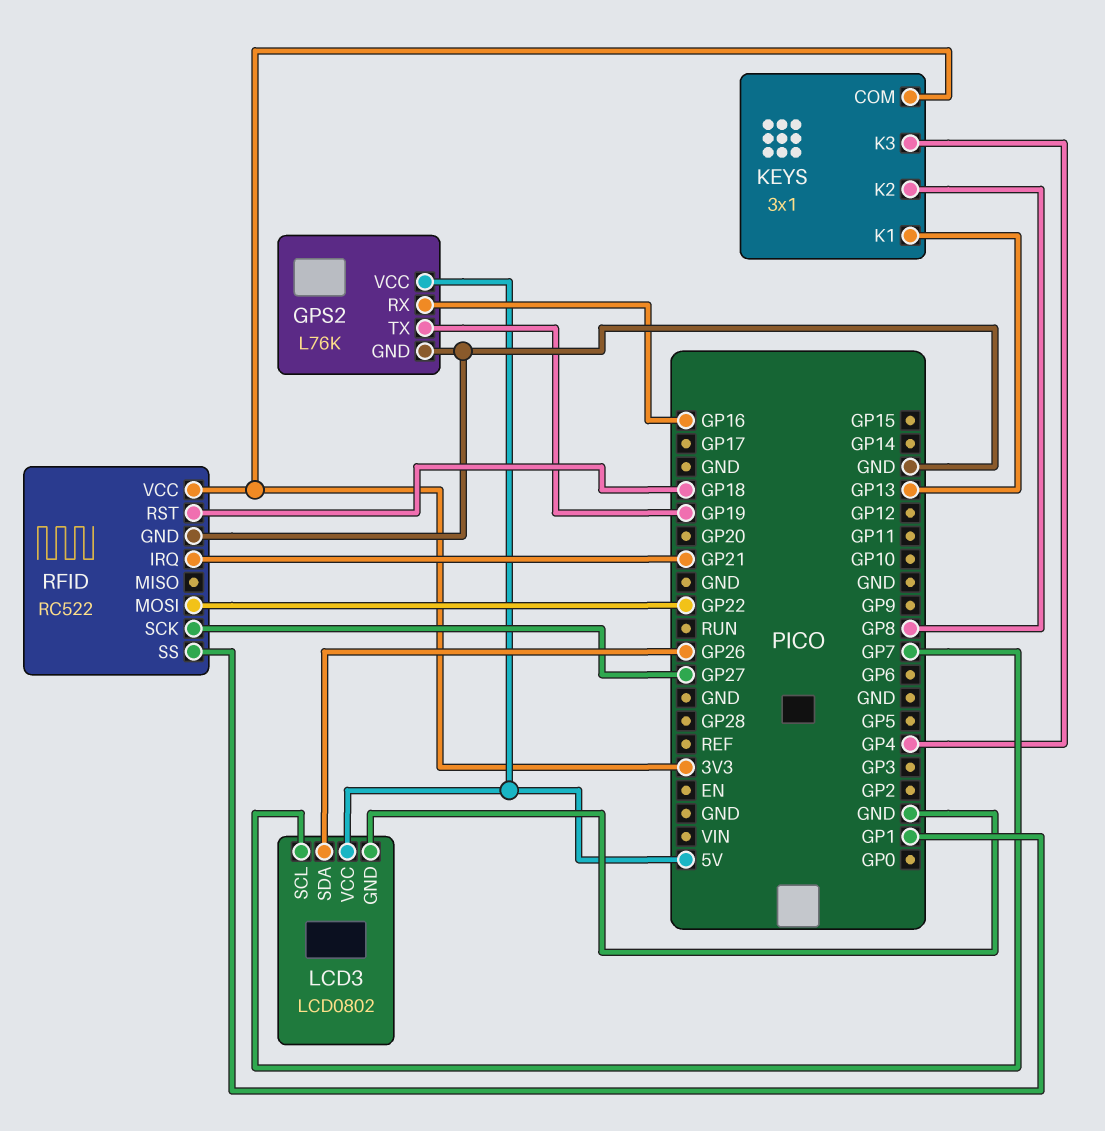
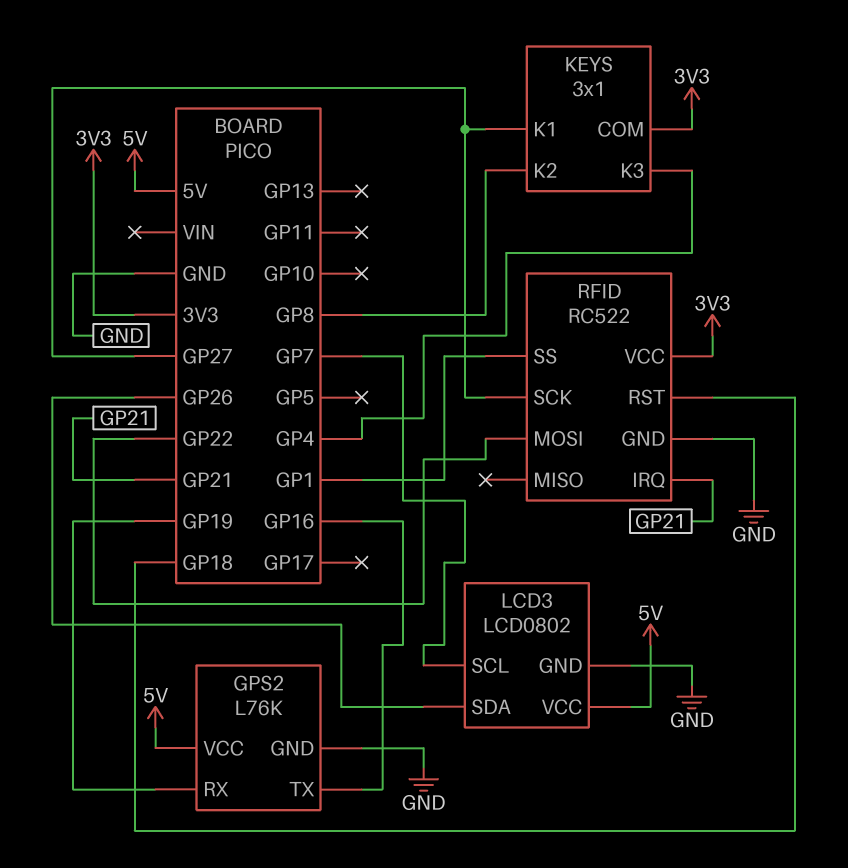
GPS2 pin RX: GP16 -> GP19
GPS2 pin TX: GP19 -> GP16
KEYS pin K1: GP13 -> GP27

